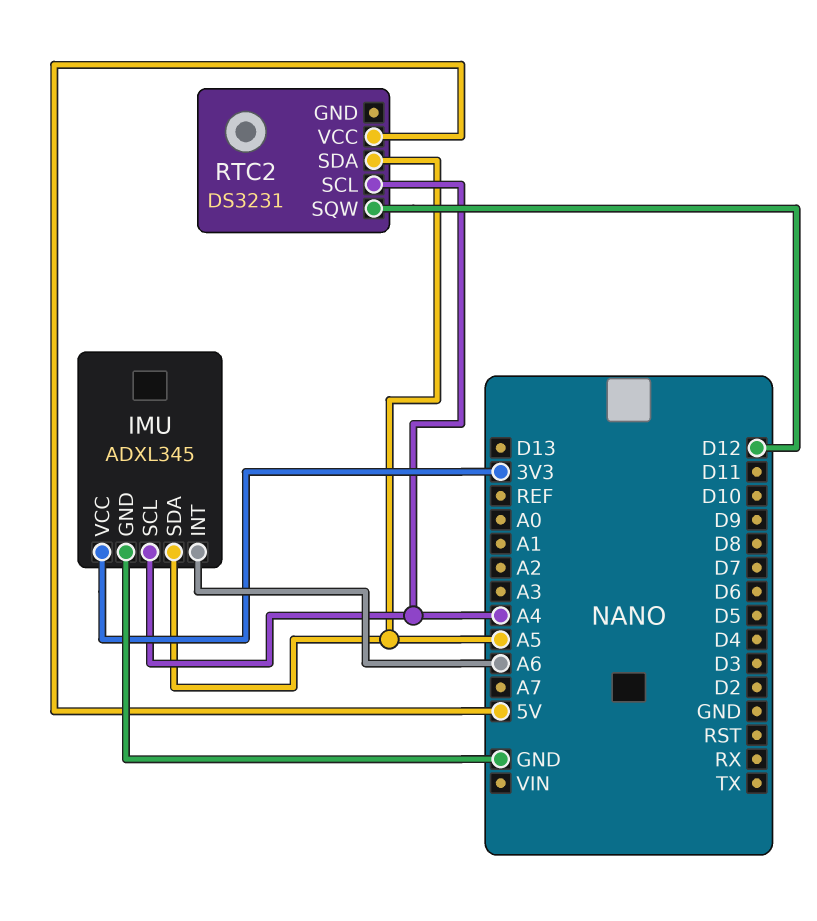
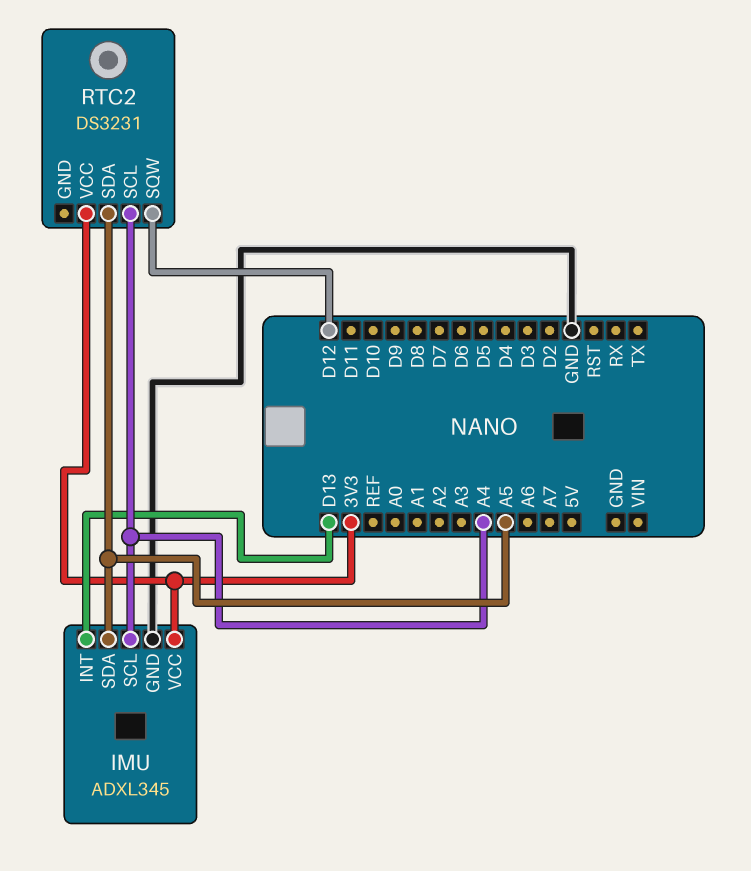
IMU pin INT: A6 -> D13
RTC2 pin VCC: 5V -> 3V3

